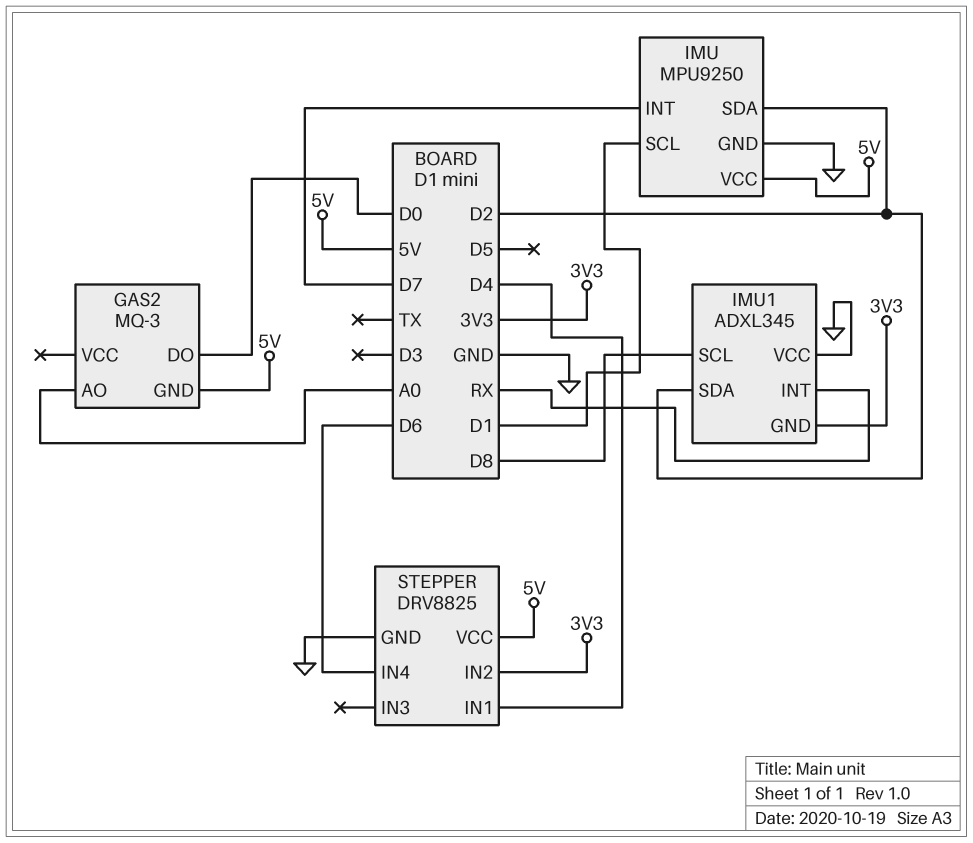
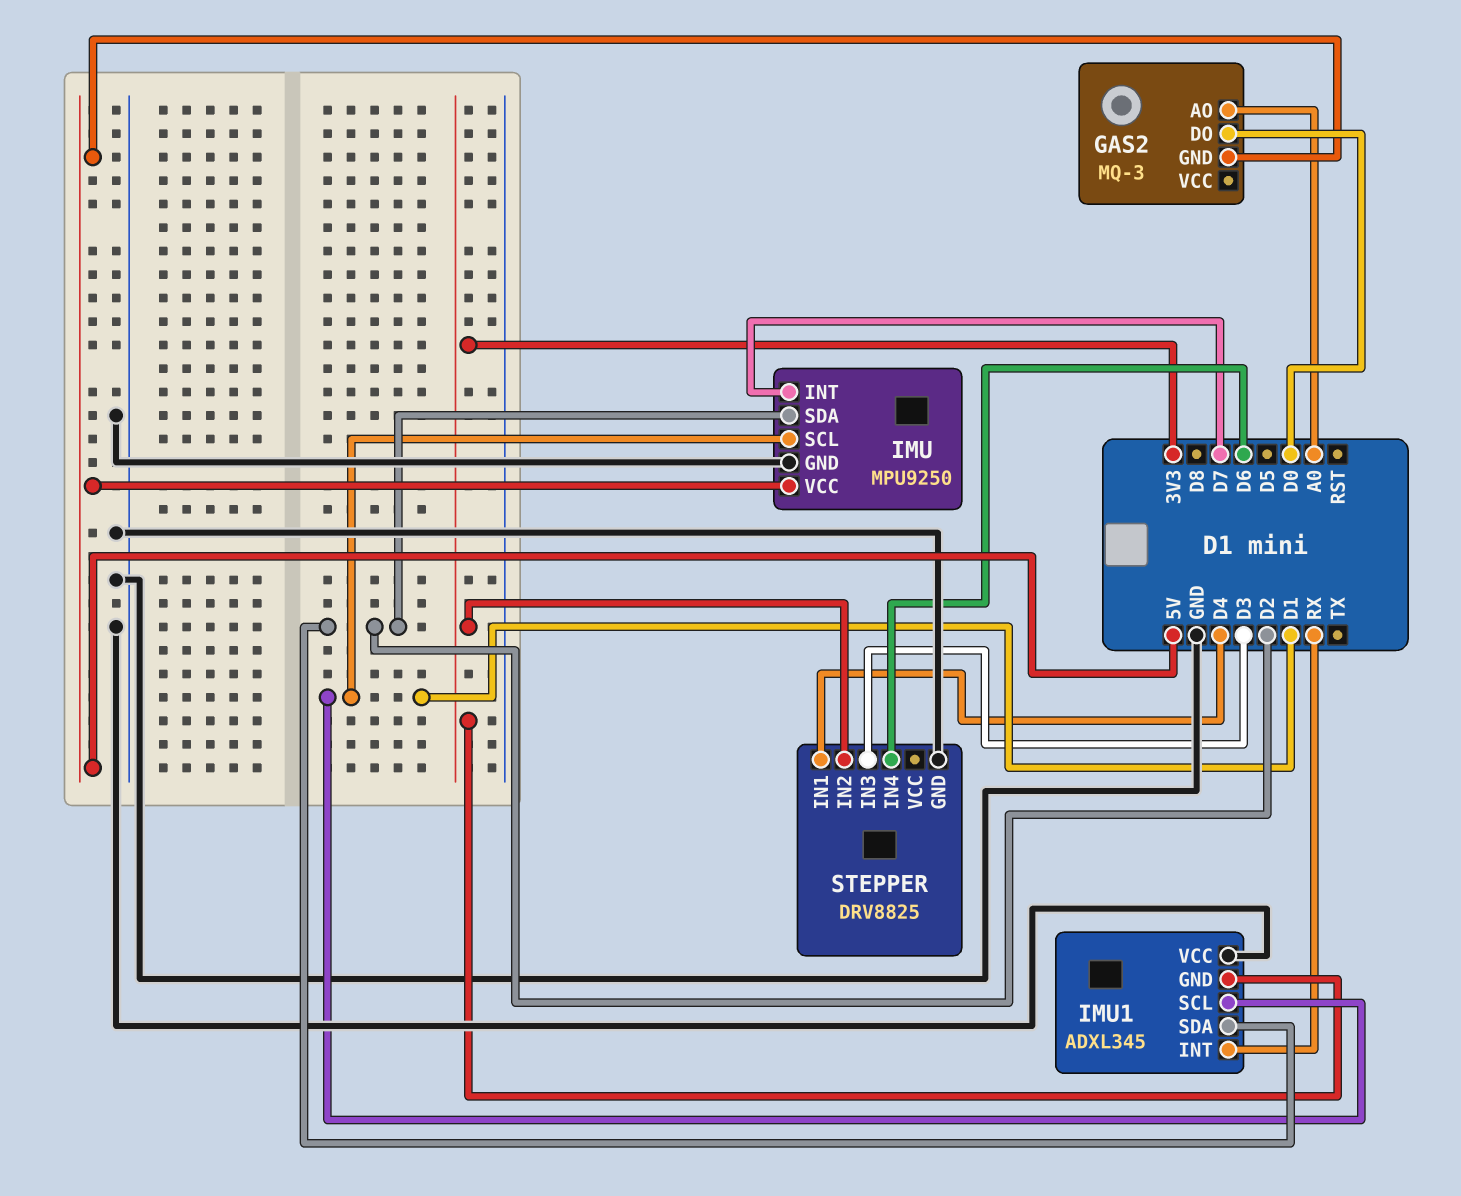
IMU1 pin SCL: D8 -> D1
STEPPER pin IN3: none -> D3
STEPPER pin VCC: 5V -> none

